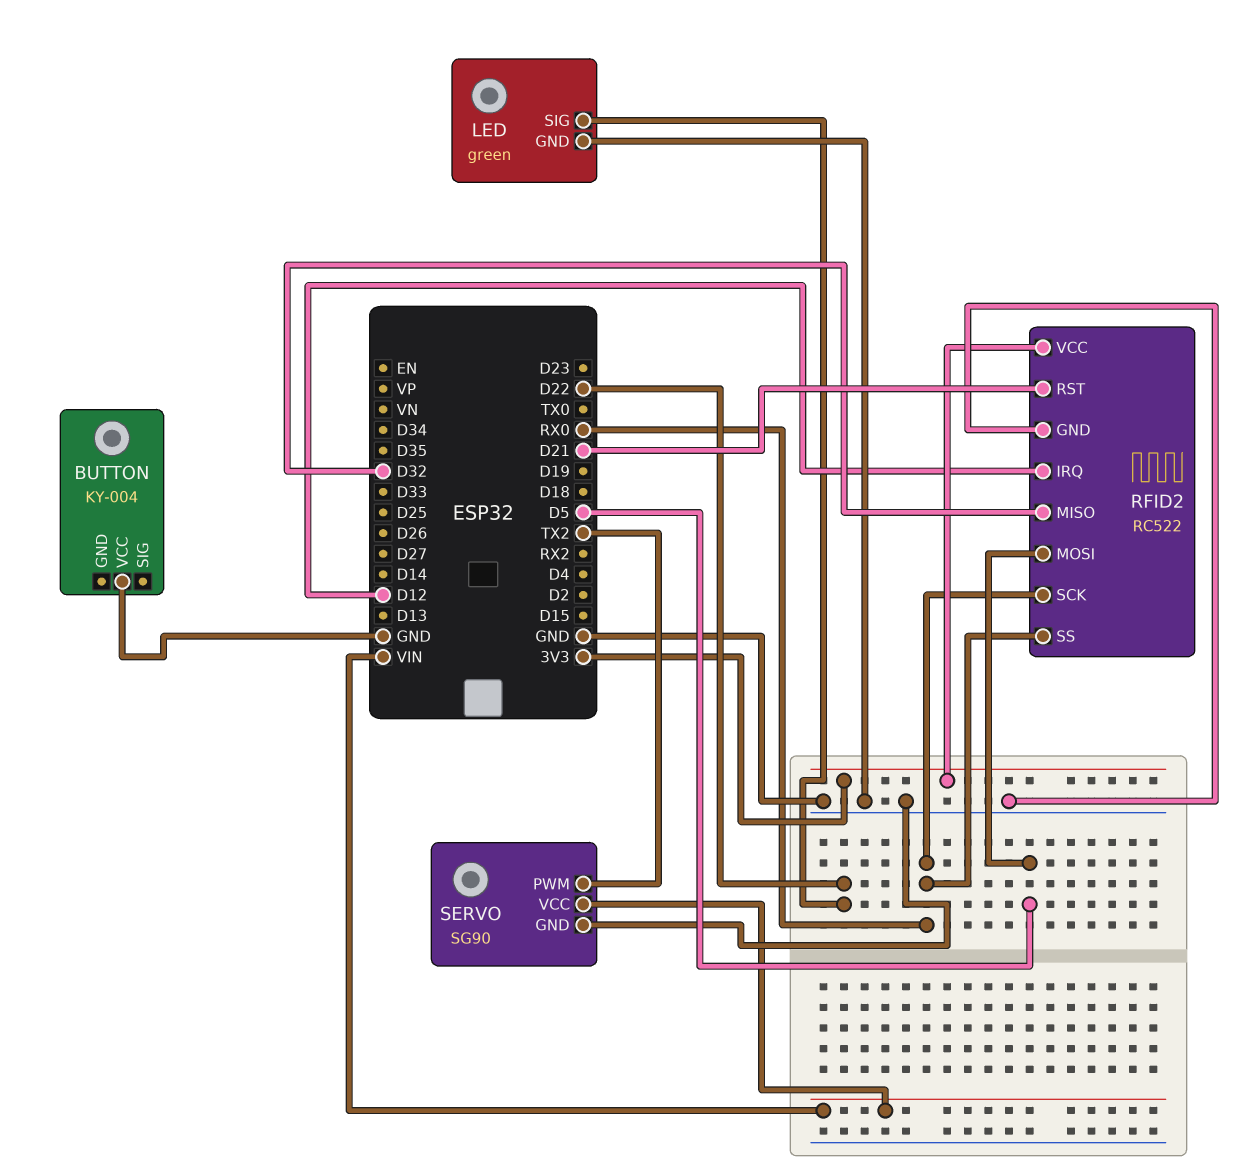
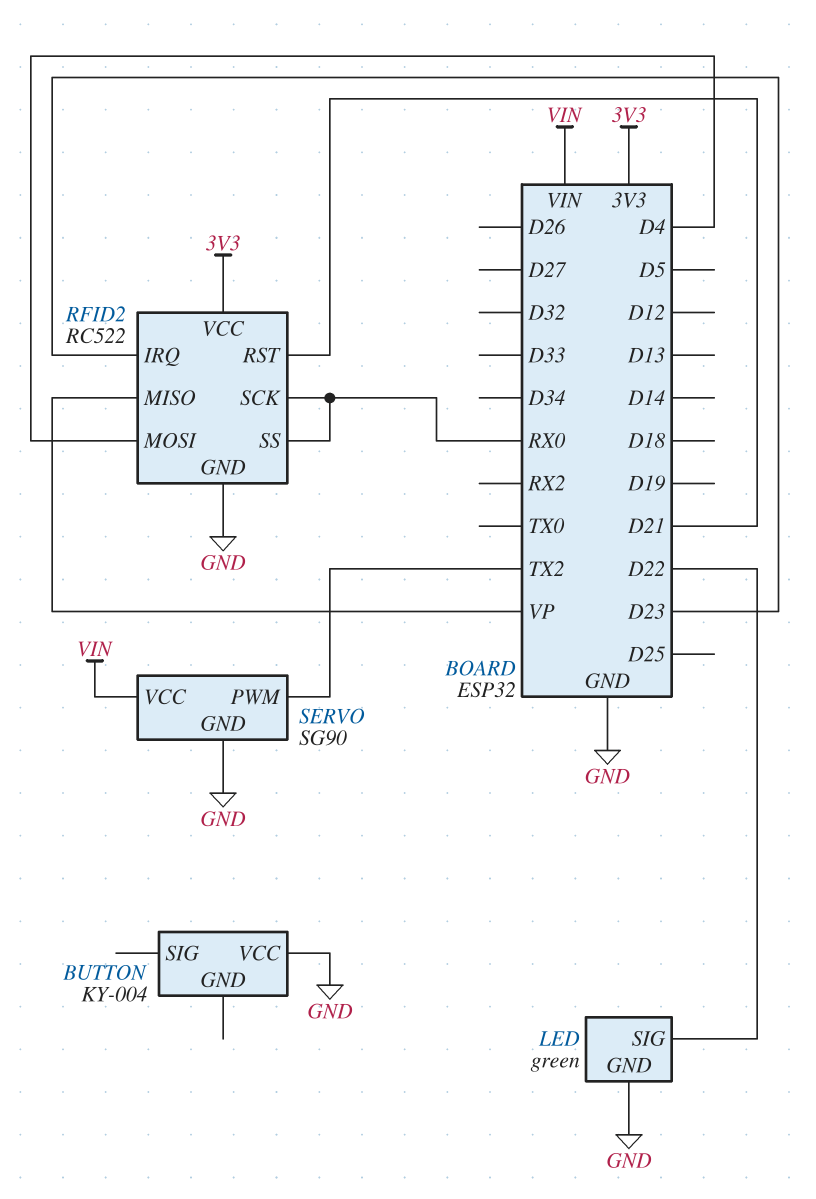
RFID2 pin IRQ: D12 -> D23
RFID2 pin MISO: D32 -> VP
RFID2 pin MOSI: D5 -> D4

